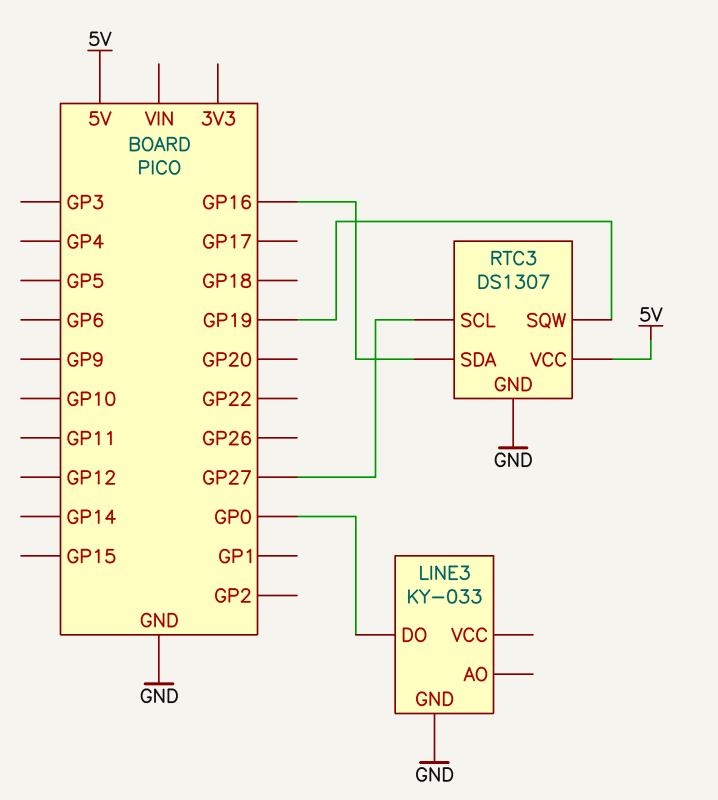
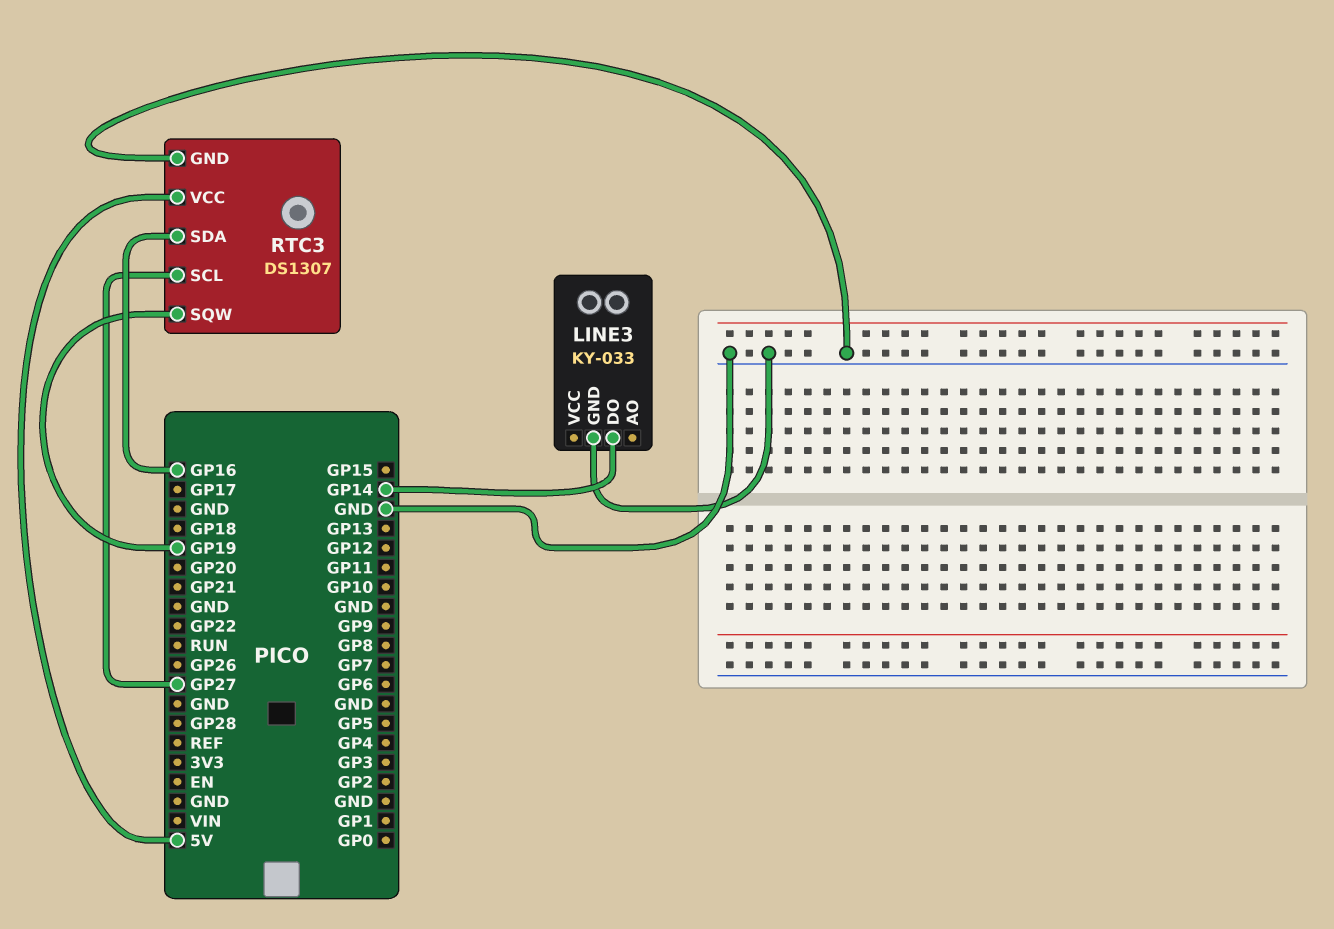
LINE3 pin DO: GP0 -> GP14

